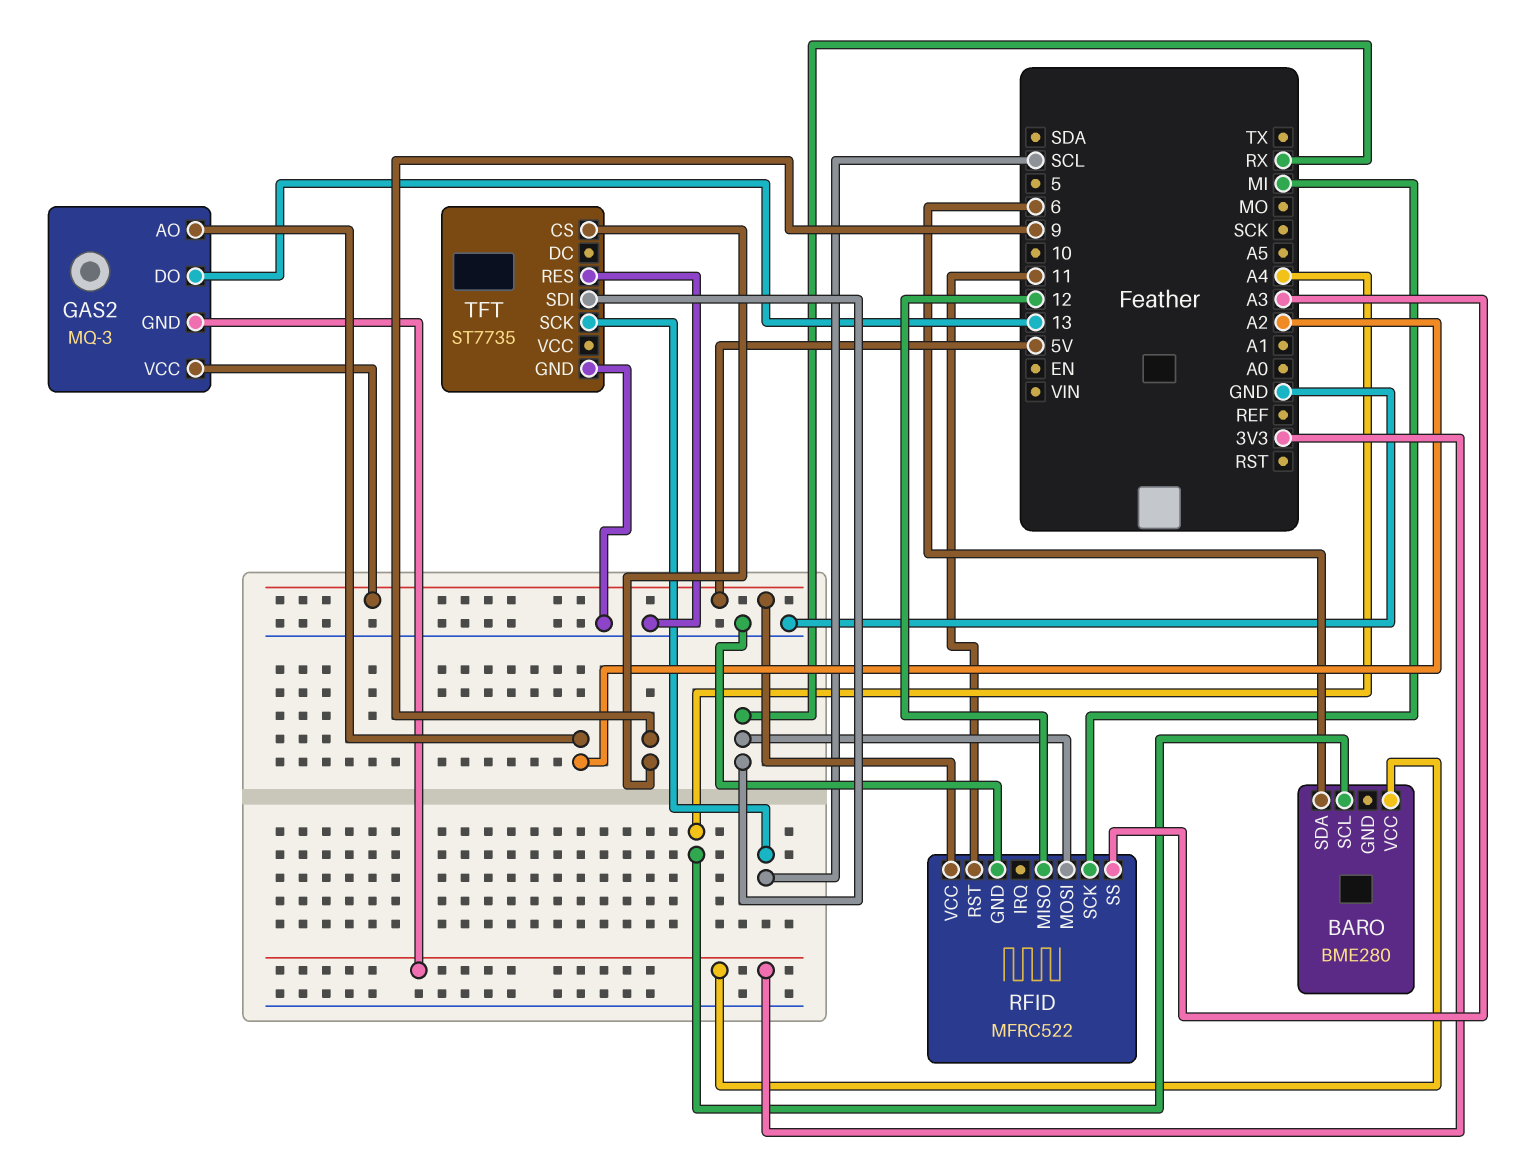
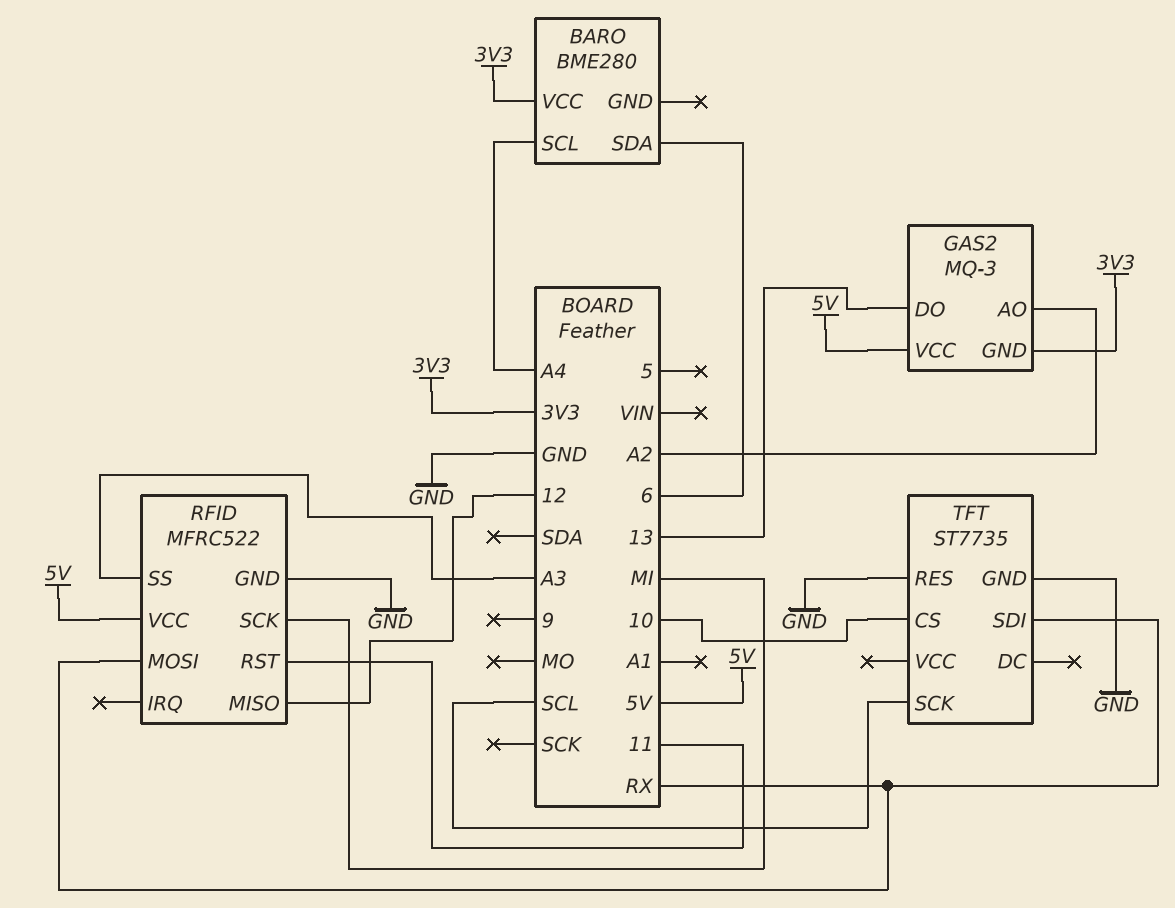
TFT pin CS: 9 -> 10

